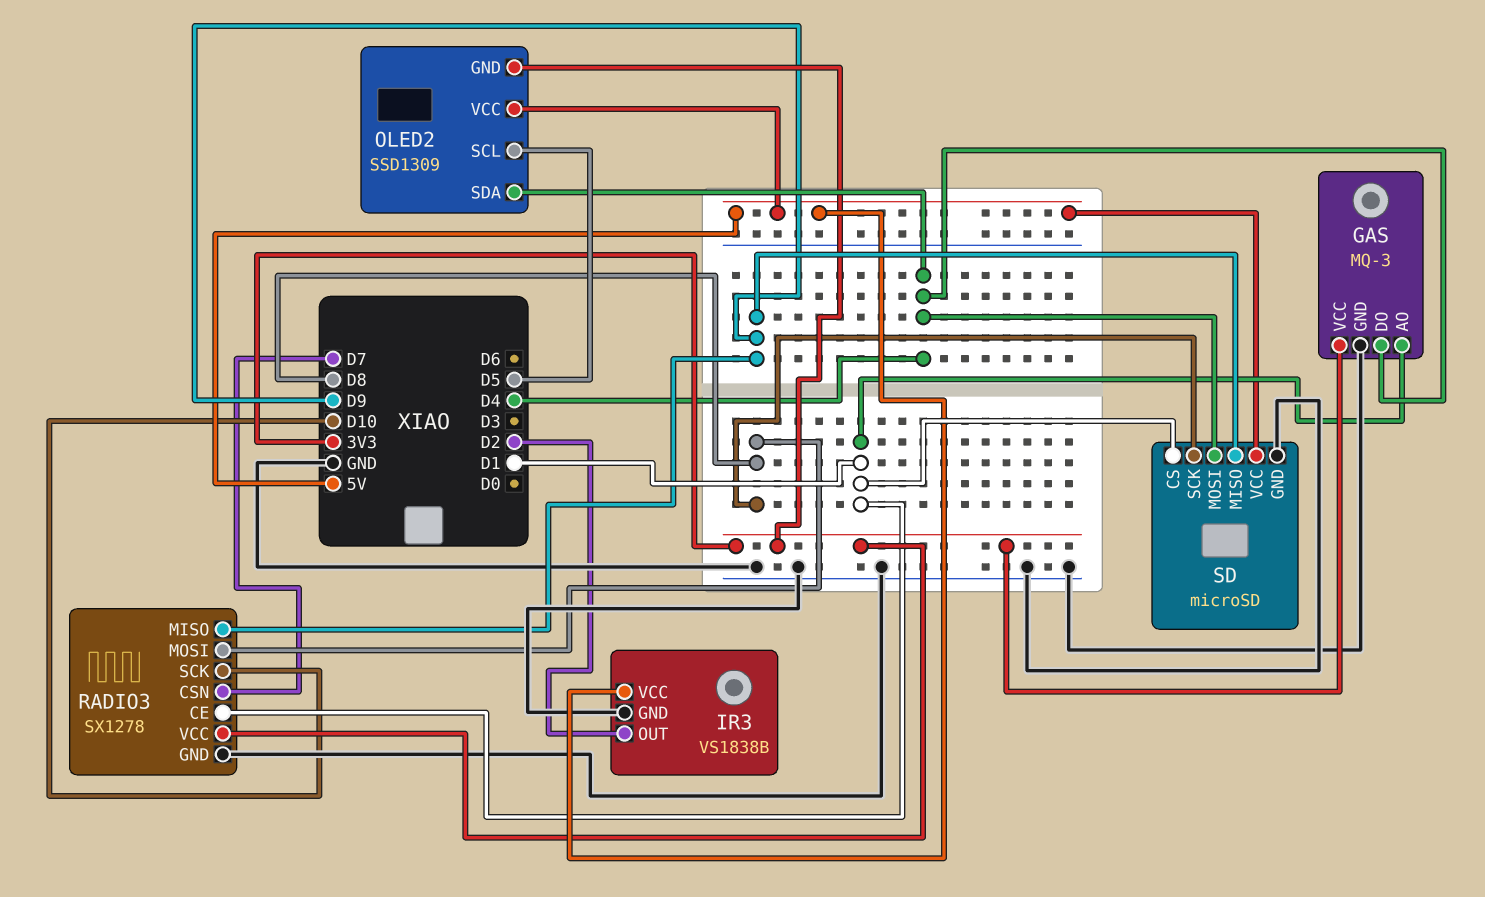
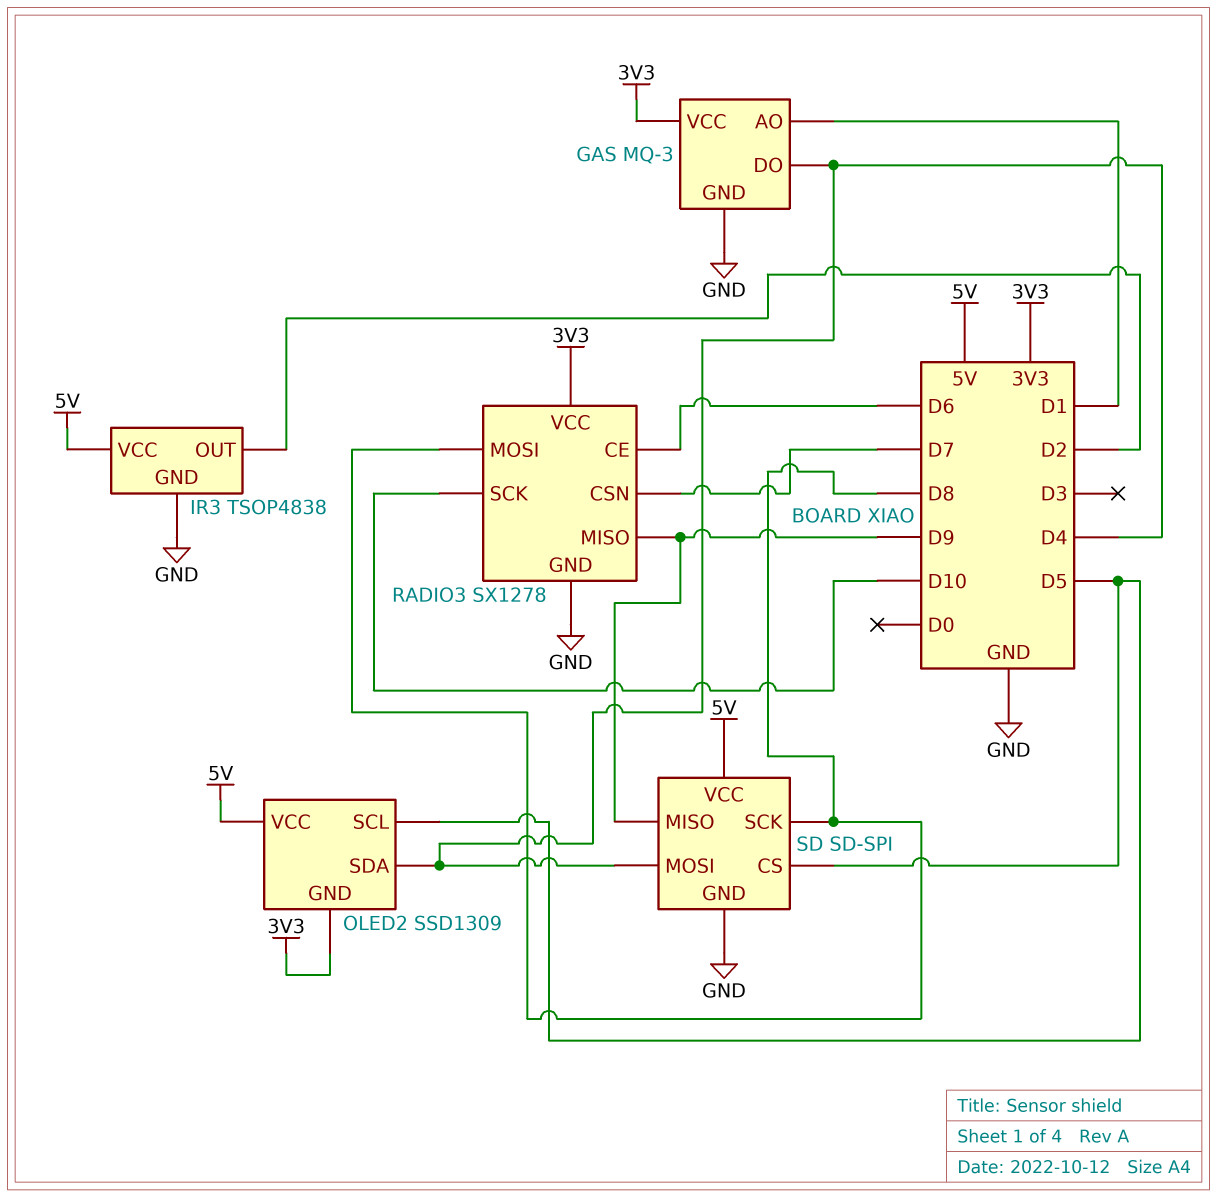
IR3: VS1838B -> TSOP4838
RADIO3 pin CE: D1 -> D6
SD: microSD -> SD-SPI
SD pin CS: D1 -> D5

